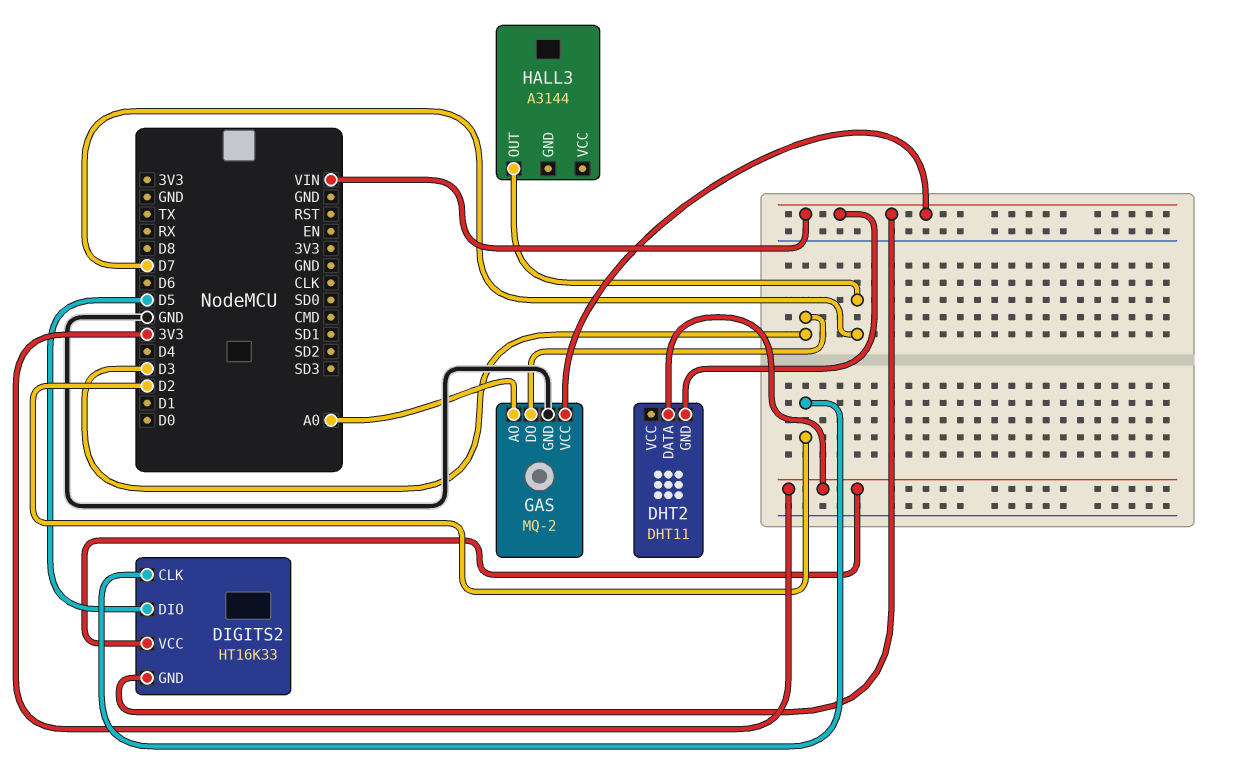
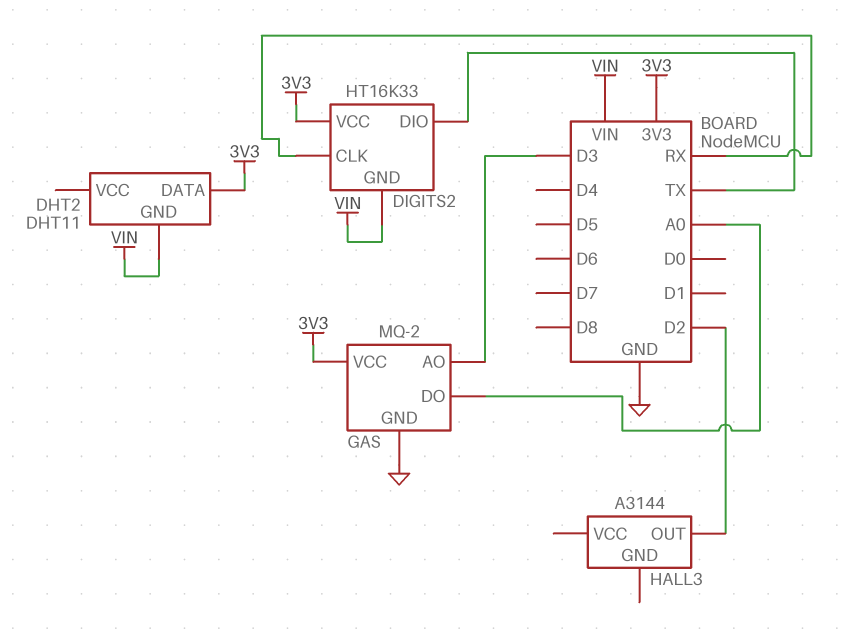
DIGITS2 pin CLK: D2 -> RX
DIGITS2 pin DIO: D5 -> TX
GAS pin AO: A0 -> D3
GAS pin DO: D3 -> A0
GAS pin VCC: VIN -> 3V3
HALL3 pin OUT: D7 -> D2

